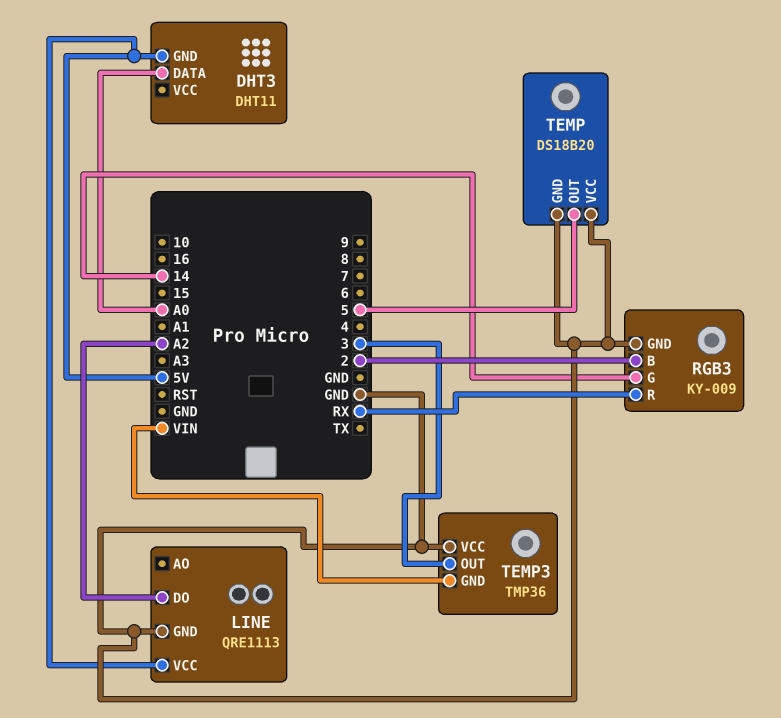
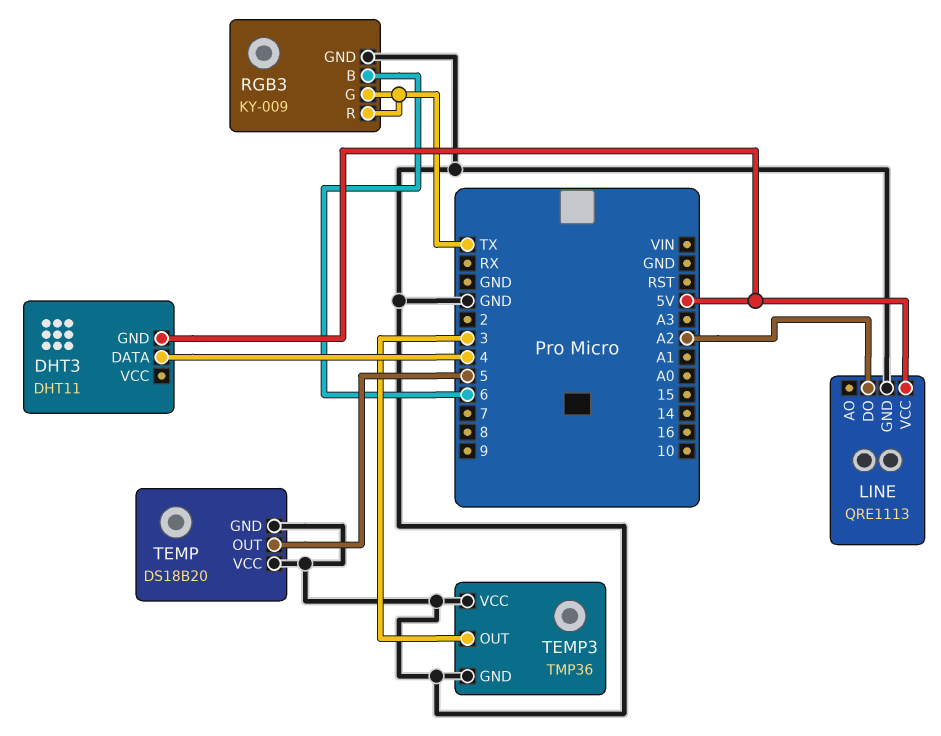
DHT3 pin DATA: A0 -> 4
RGB3 pin B: 2 -> 6
RGB3 pin G: 14 -> TX
RGB3 pin R: RX -> TX
TEMP3 pin GND: VIN -> GND

